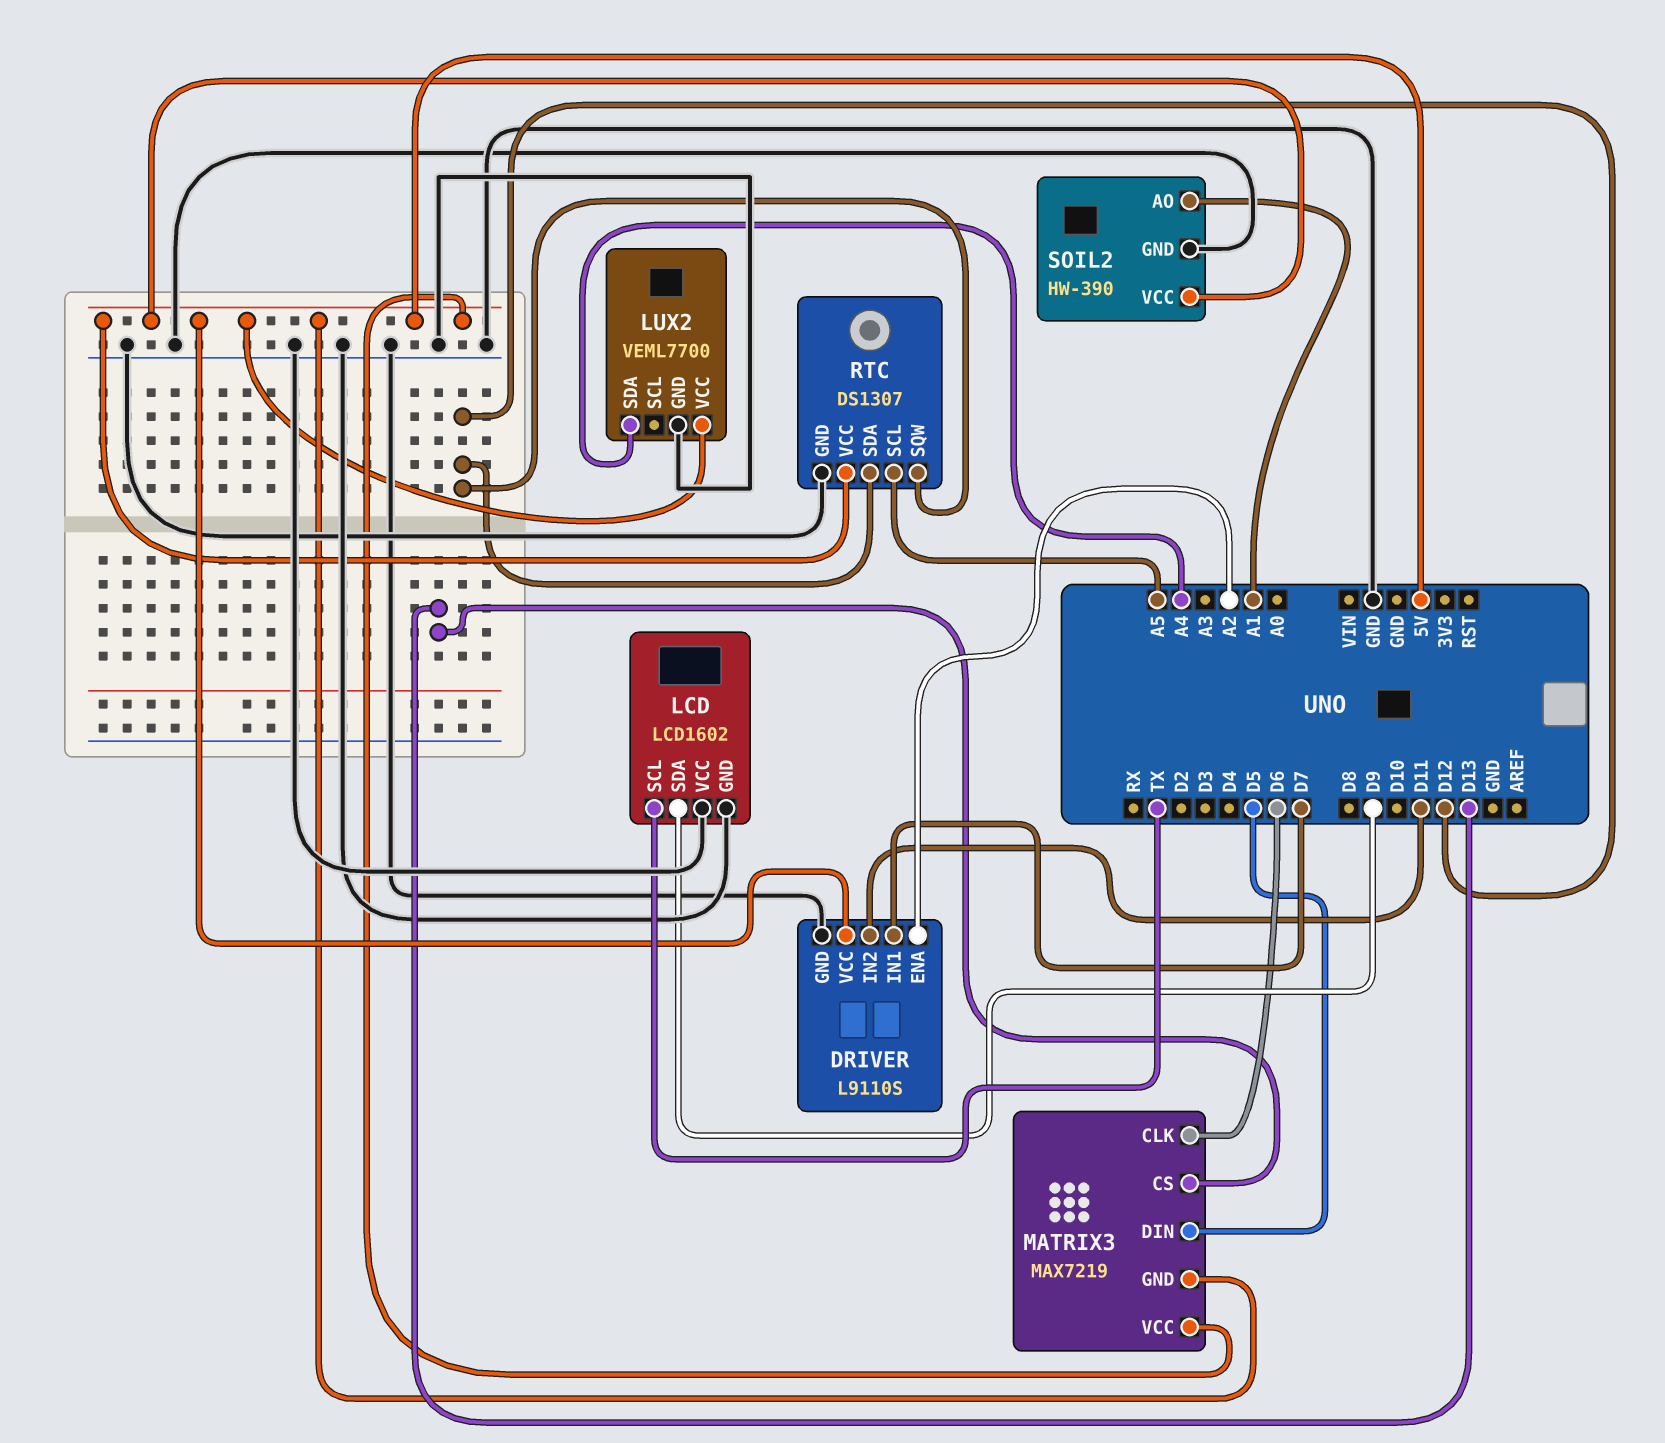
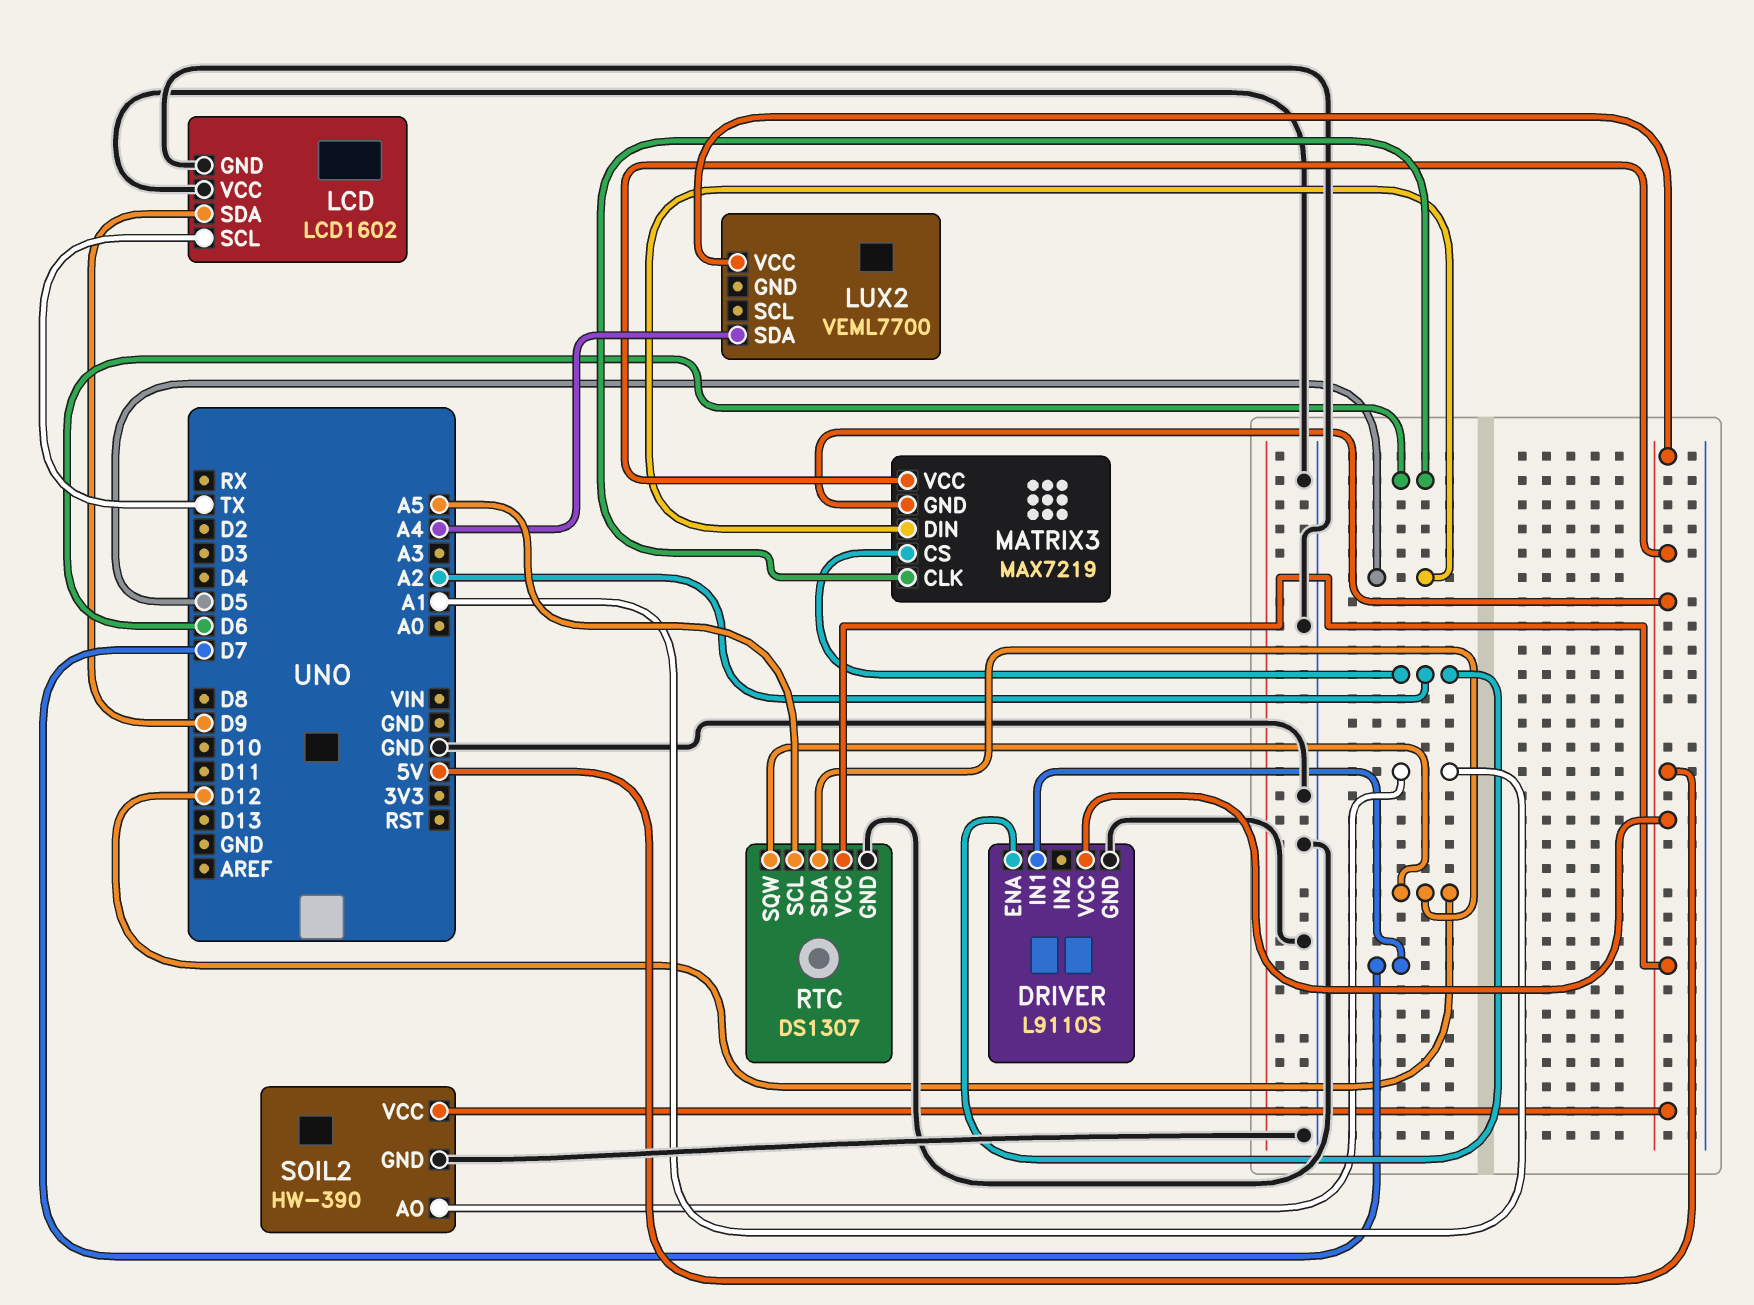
DRIVER pin IN2: D11 -> none
LUX2 pin GND: GND -> none
MATRIX3 pin CS: D13 -> A2

